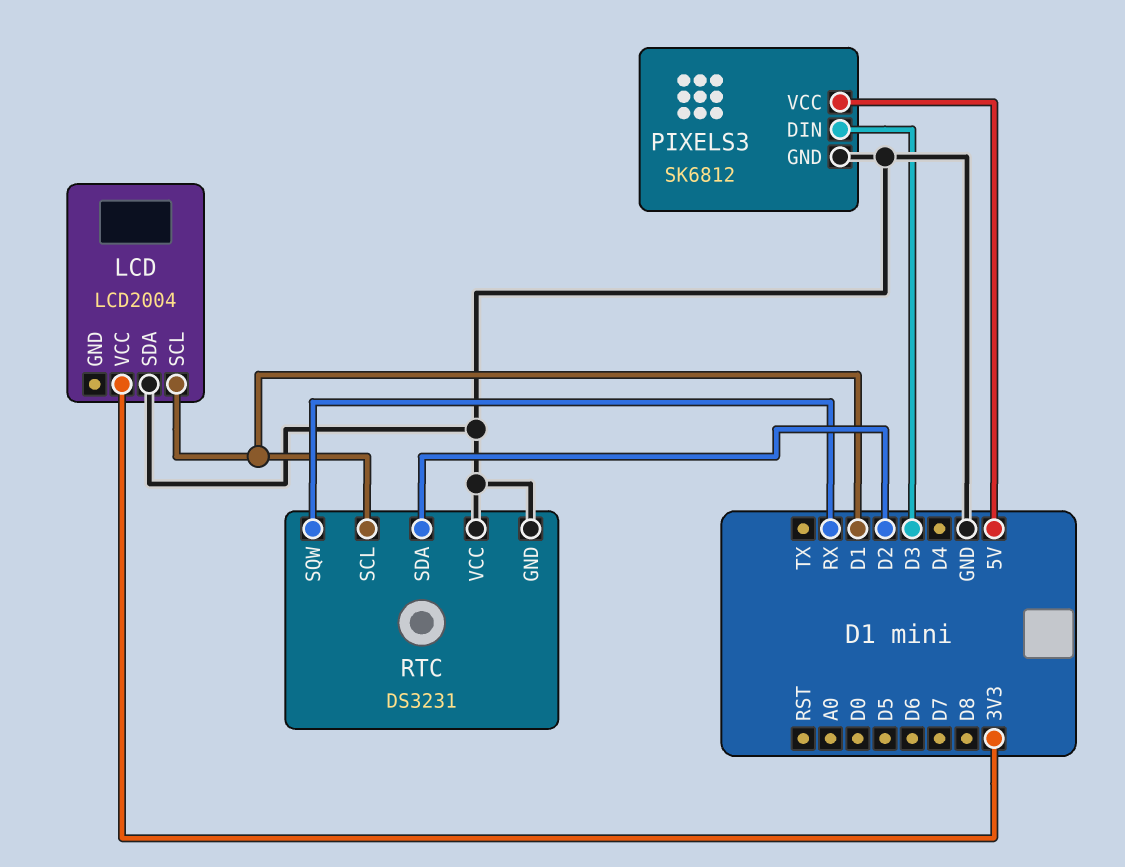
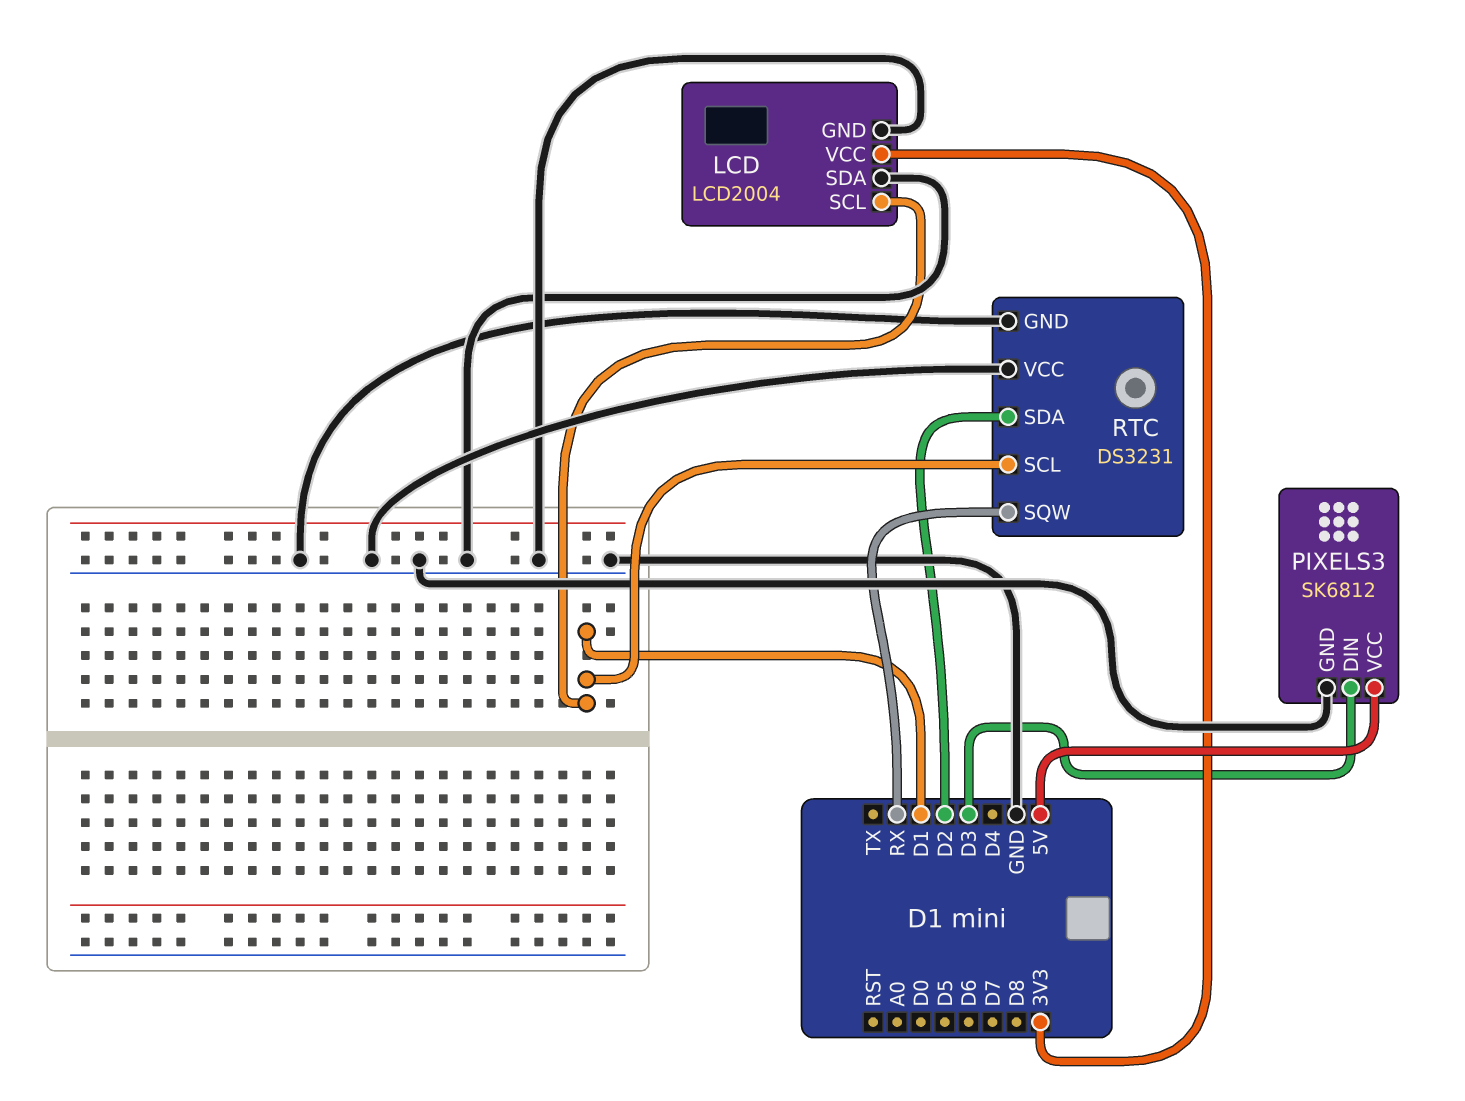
LCD pin GND: none -> GND

